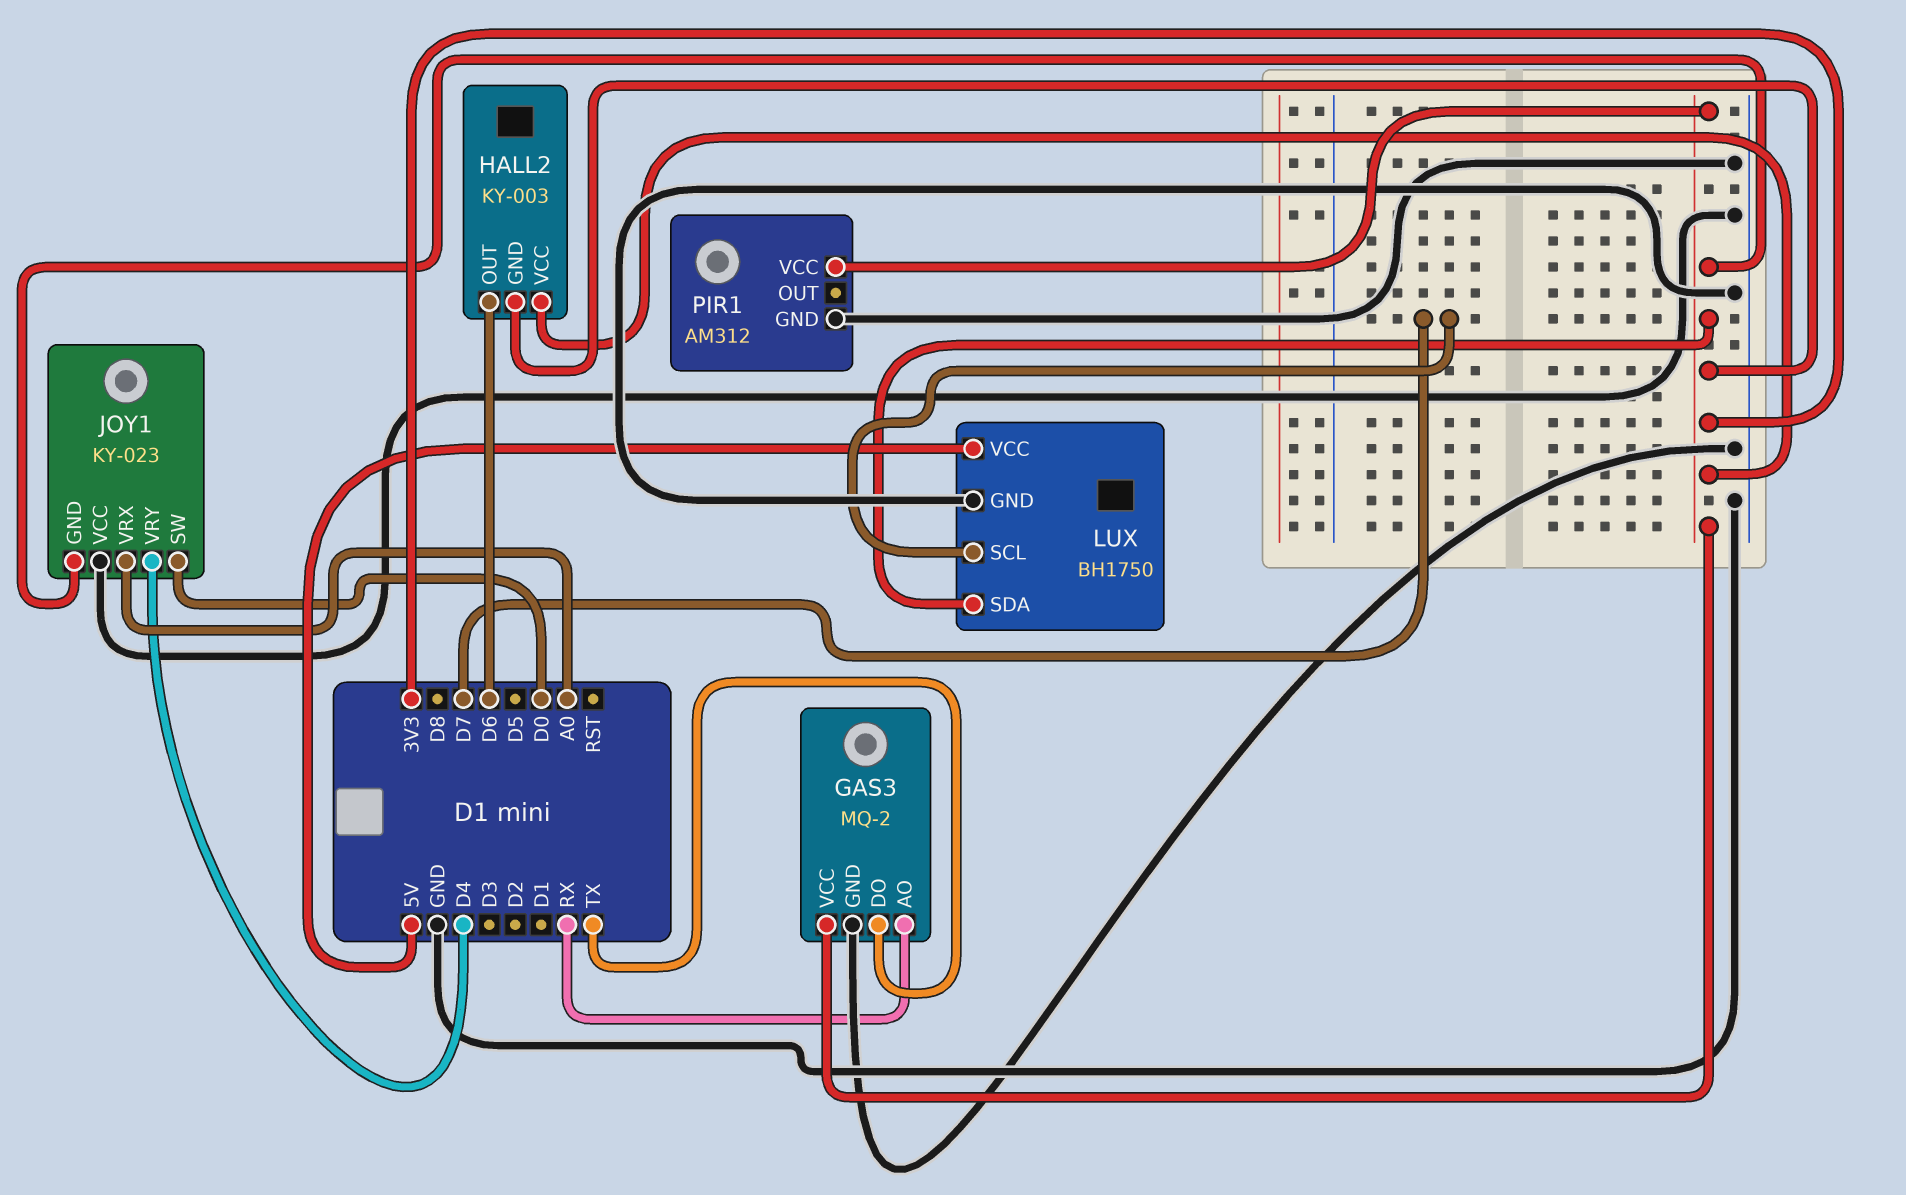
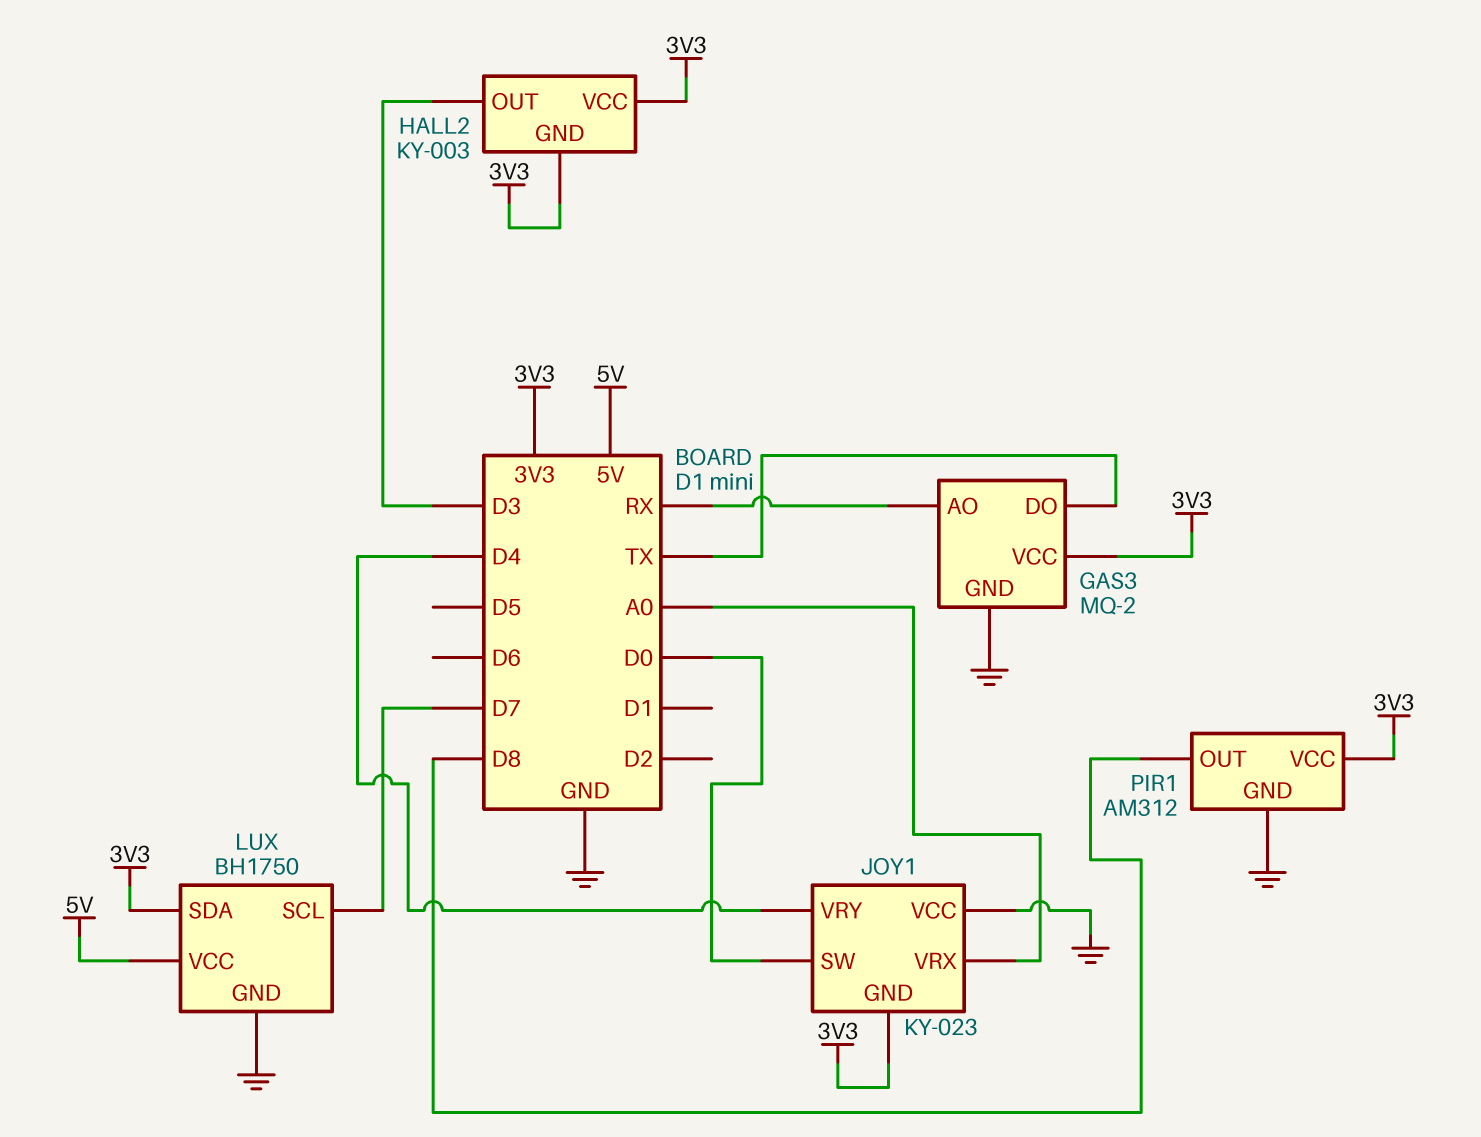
HALL2 pin OUT: D6 -> D3
PIR1 pin OUT: none -> D8

